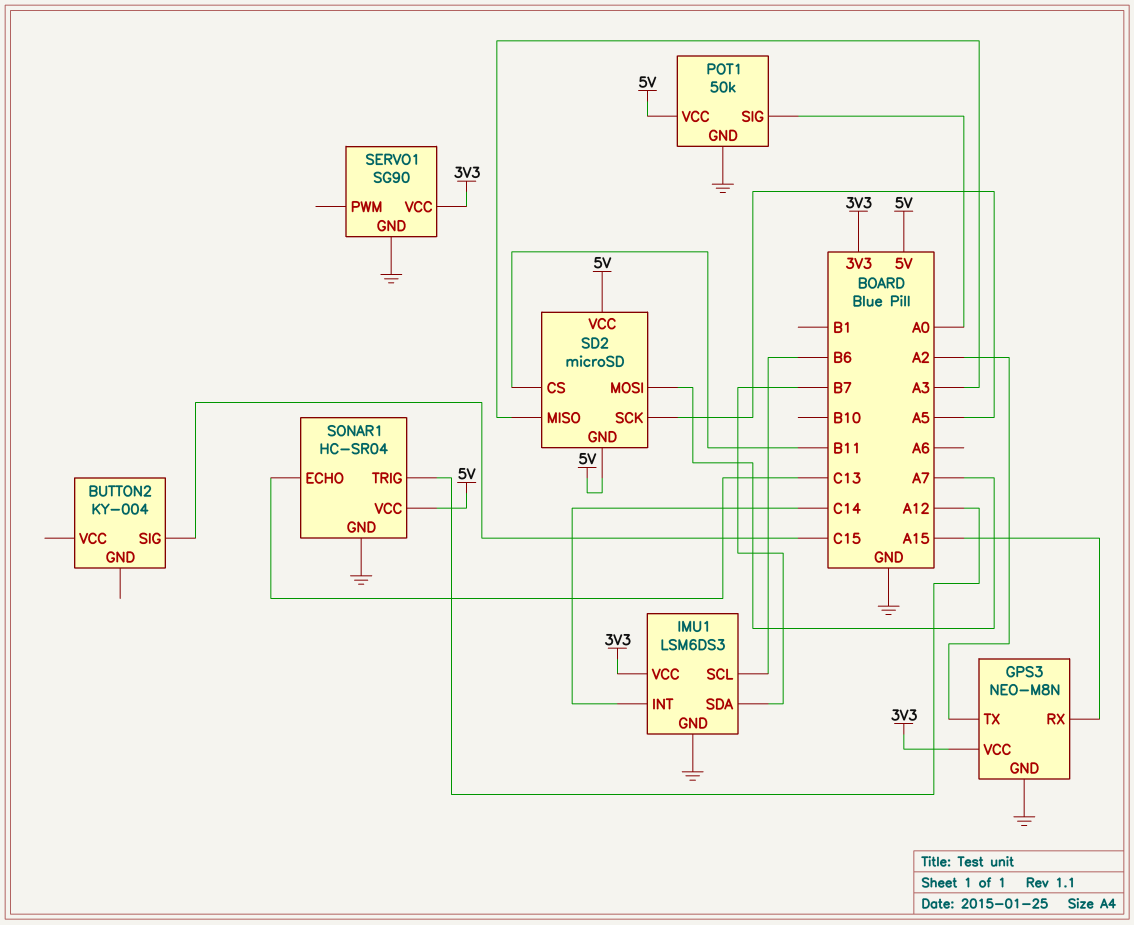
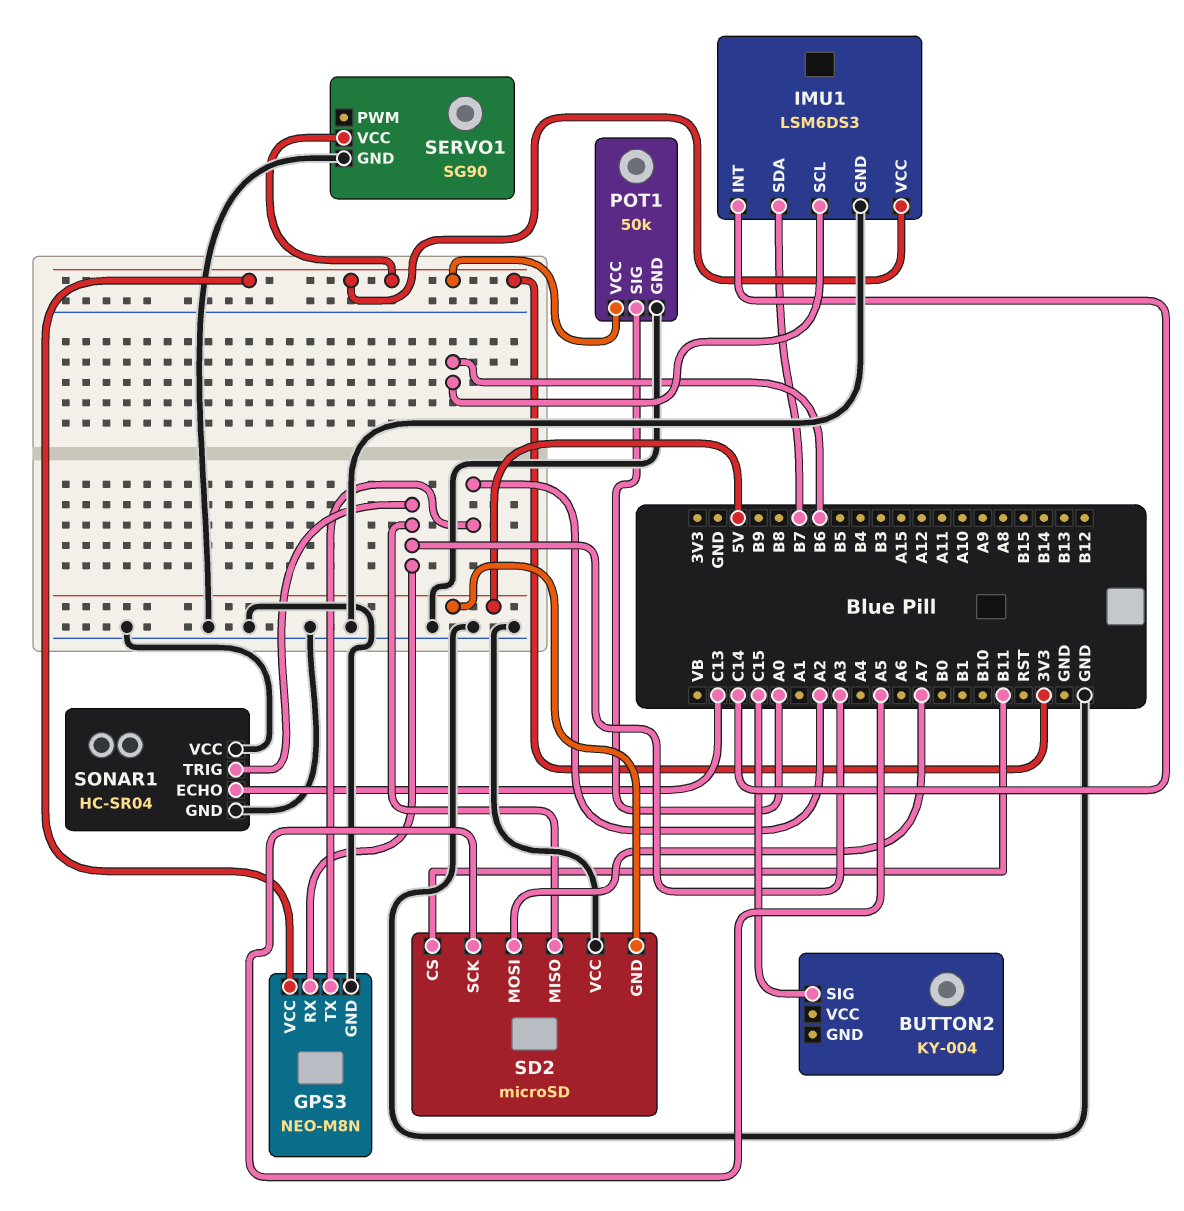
GPS3 pin RX: A15 -> A3
POT1 pin VCC: 5V -> 3V3
SD2 pin VCC: 5V -> GND
SONAR1 pin TRIG: A12 -> A3
SONAR1 pin VCC: 5V -> GND

